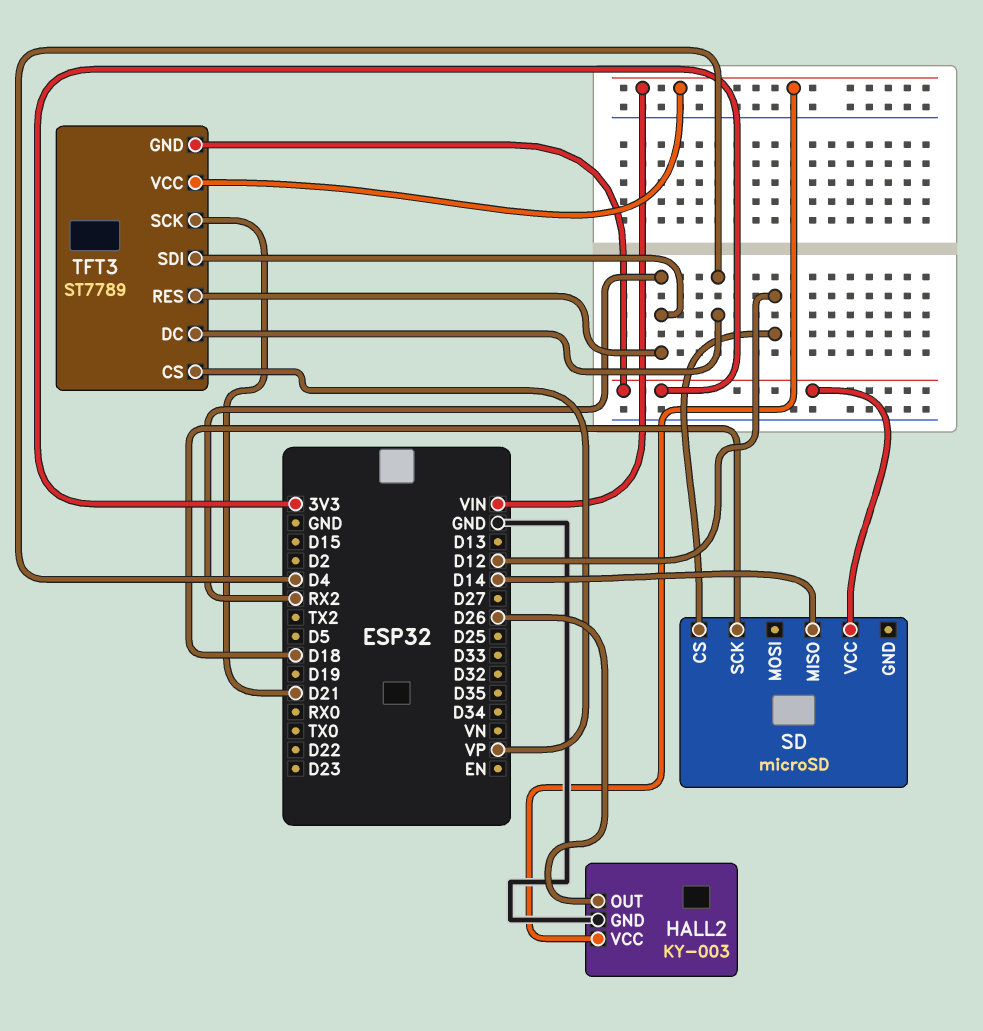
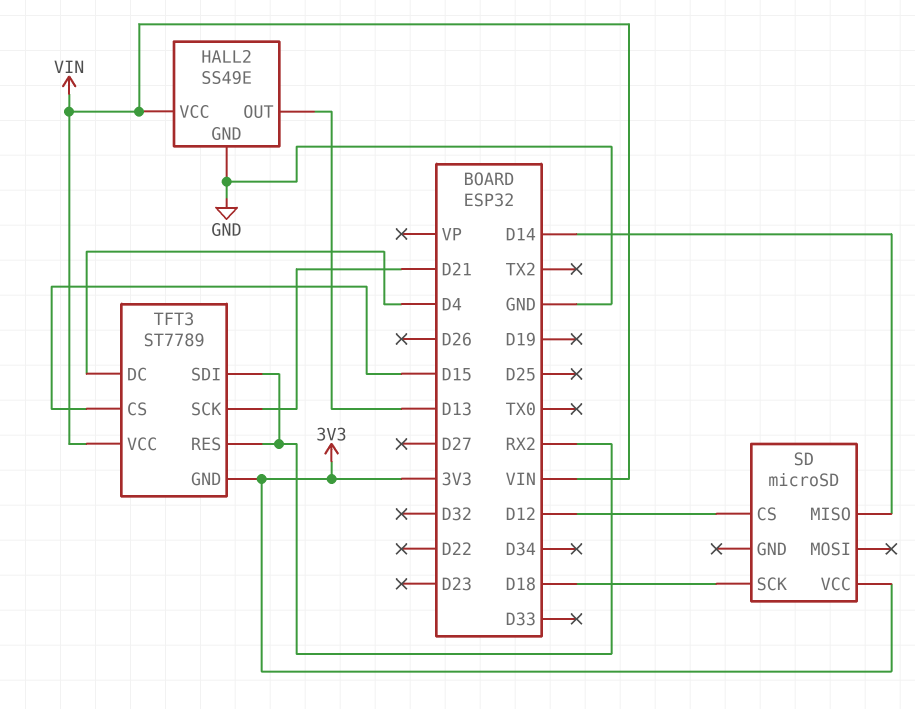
HALL2: KY-003 -> SS49E
HALL2 pin OUT: D26 -> D13
TFT3 pin CS: VP -> D15

